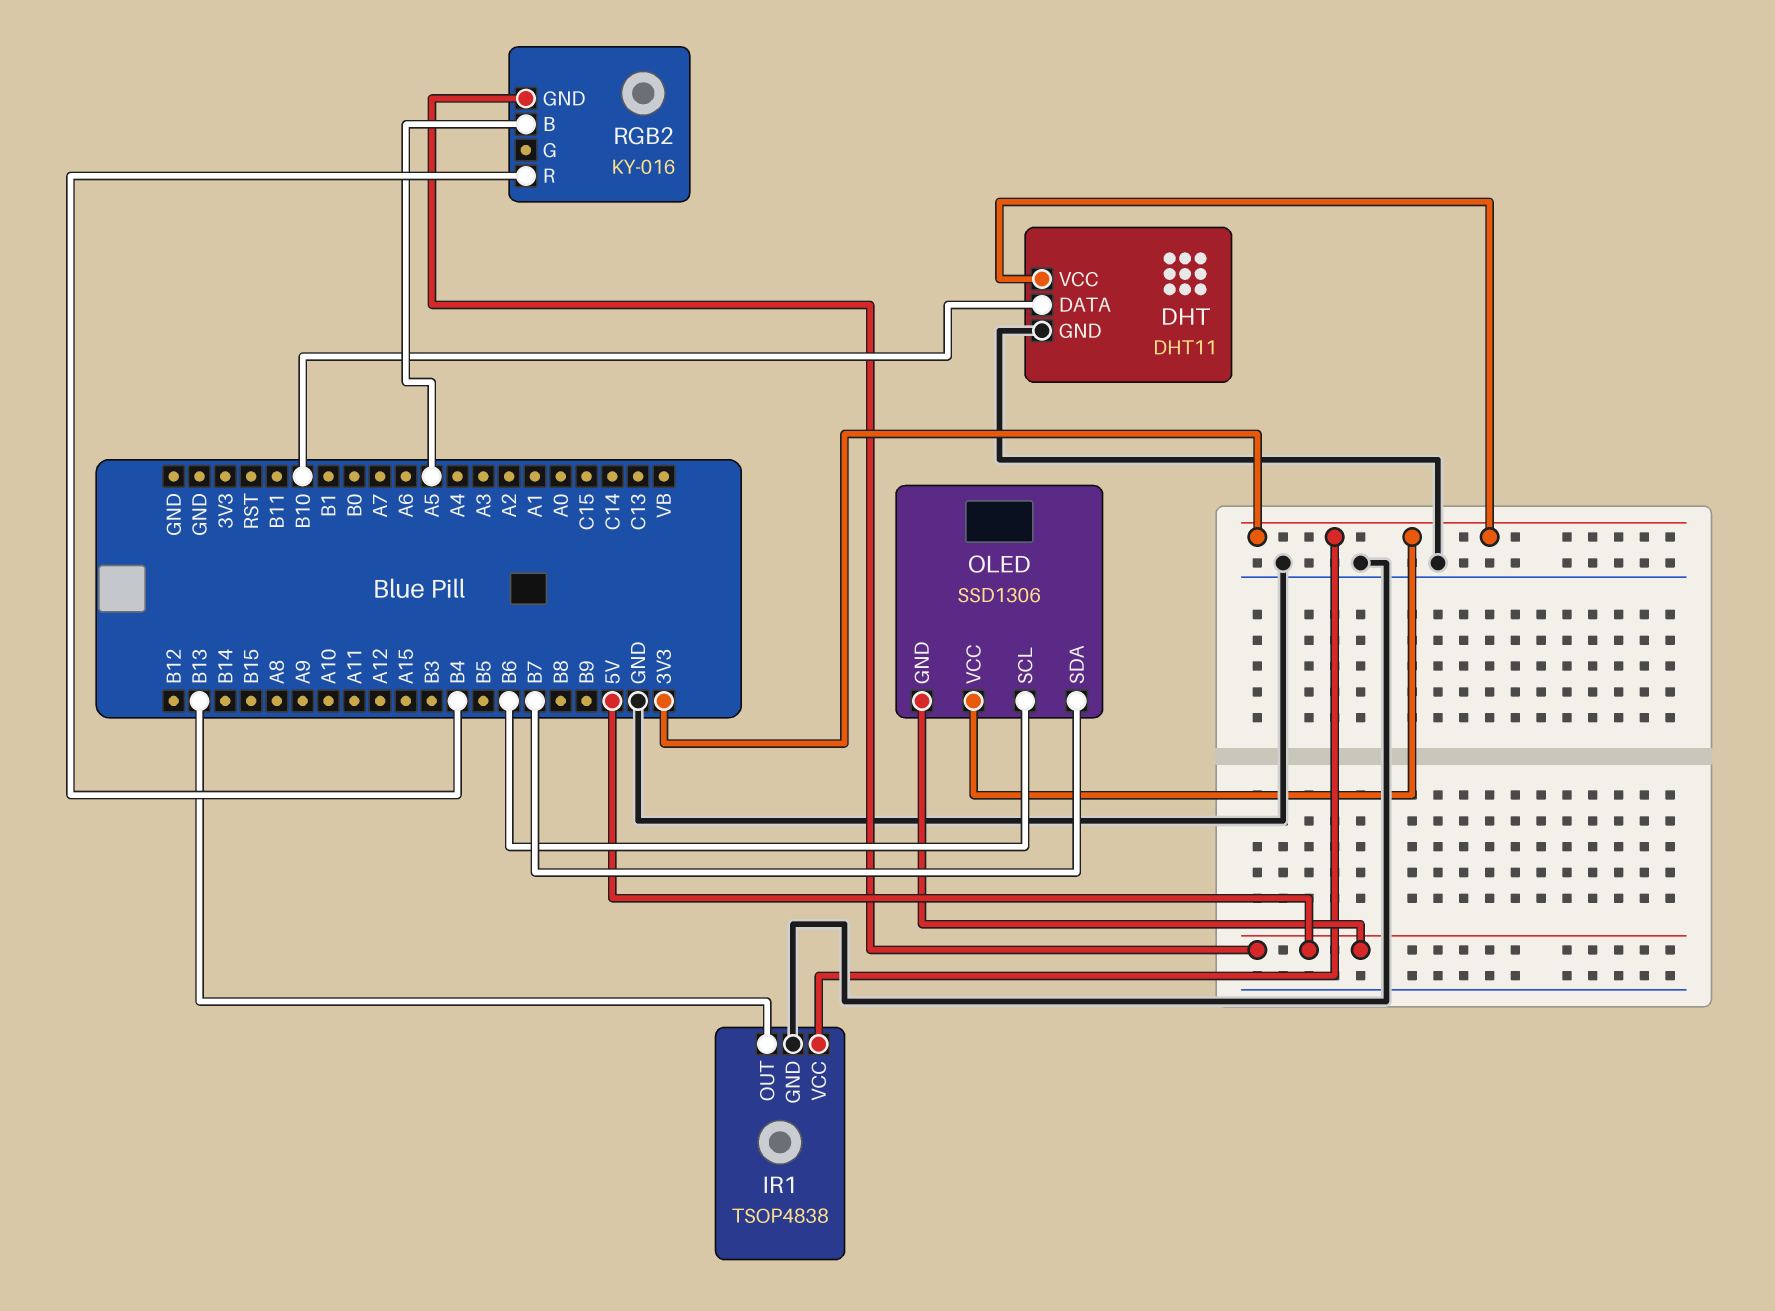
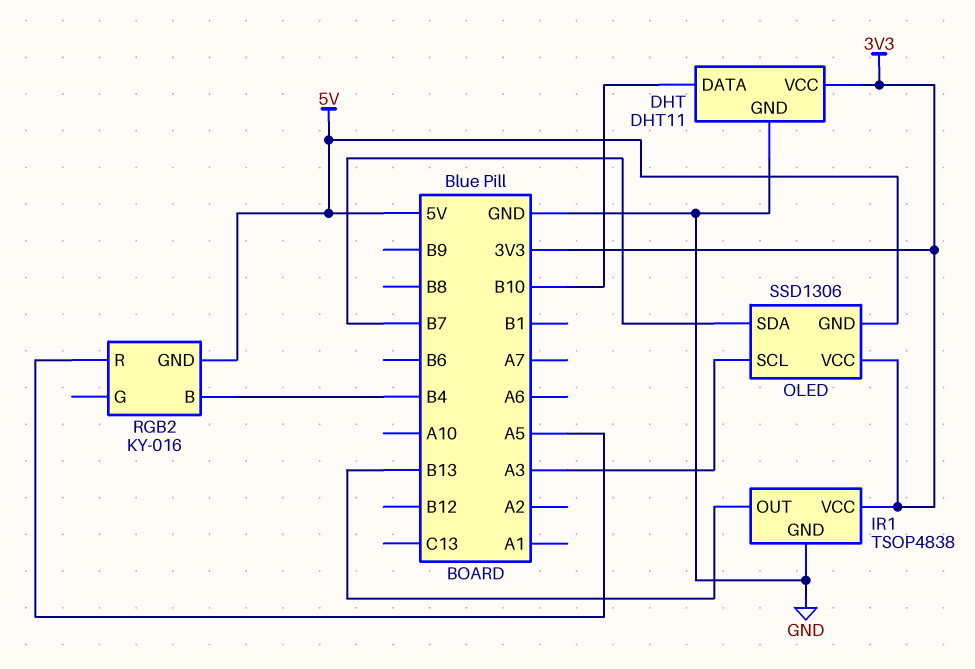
OLED pin SCL: B6 -> A3
RGB2 pin B: A5 -> B4
RGB2 pin R: B4 -> A5

